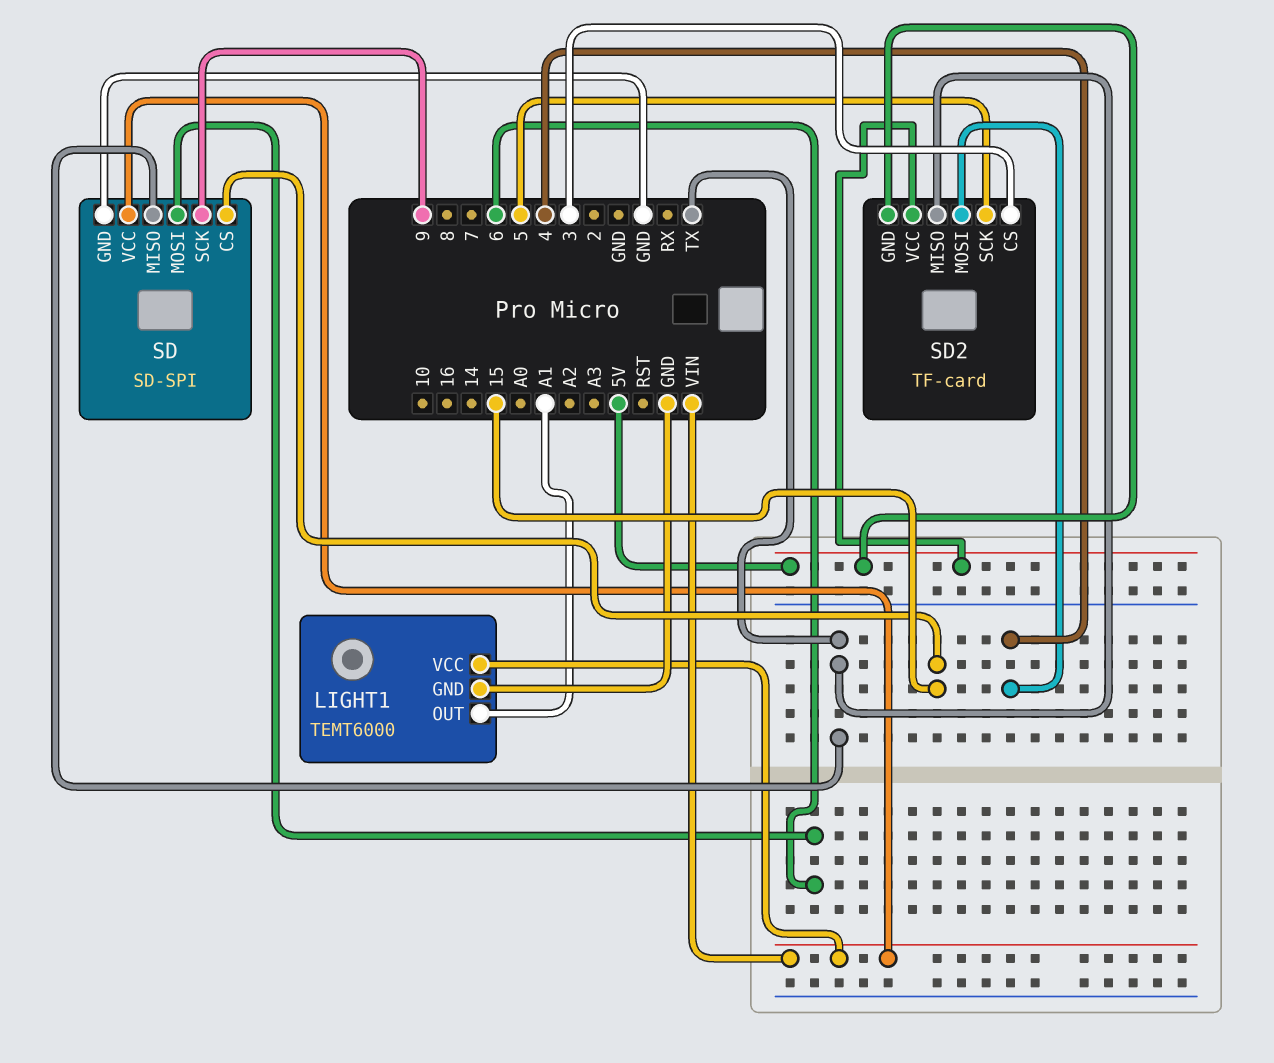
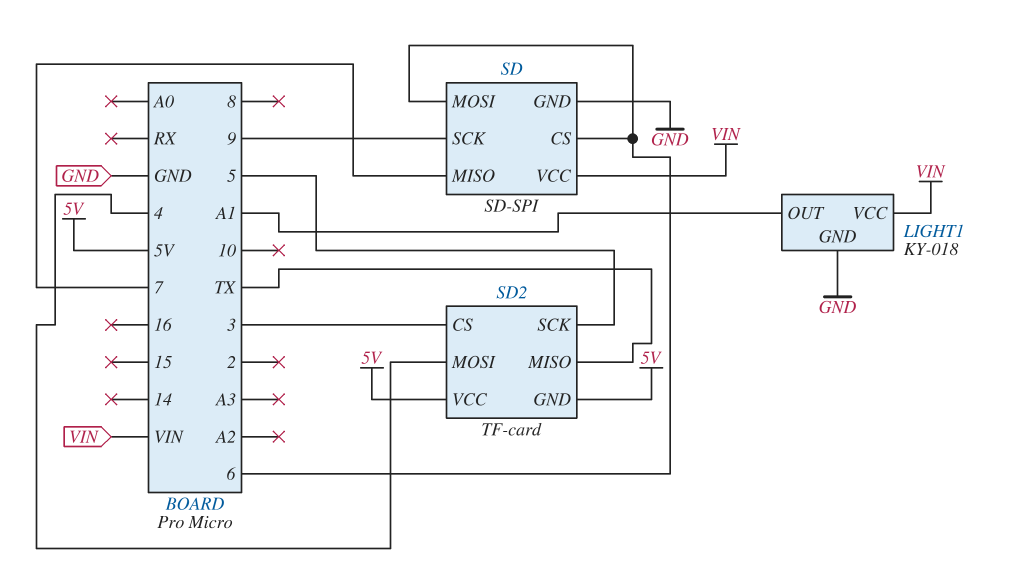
LIGHT1: TEMT6000 -> KY-018
SD pin CS: 15 -> 6
SD pin MISO: TX -> 7

